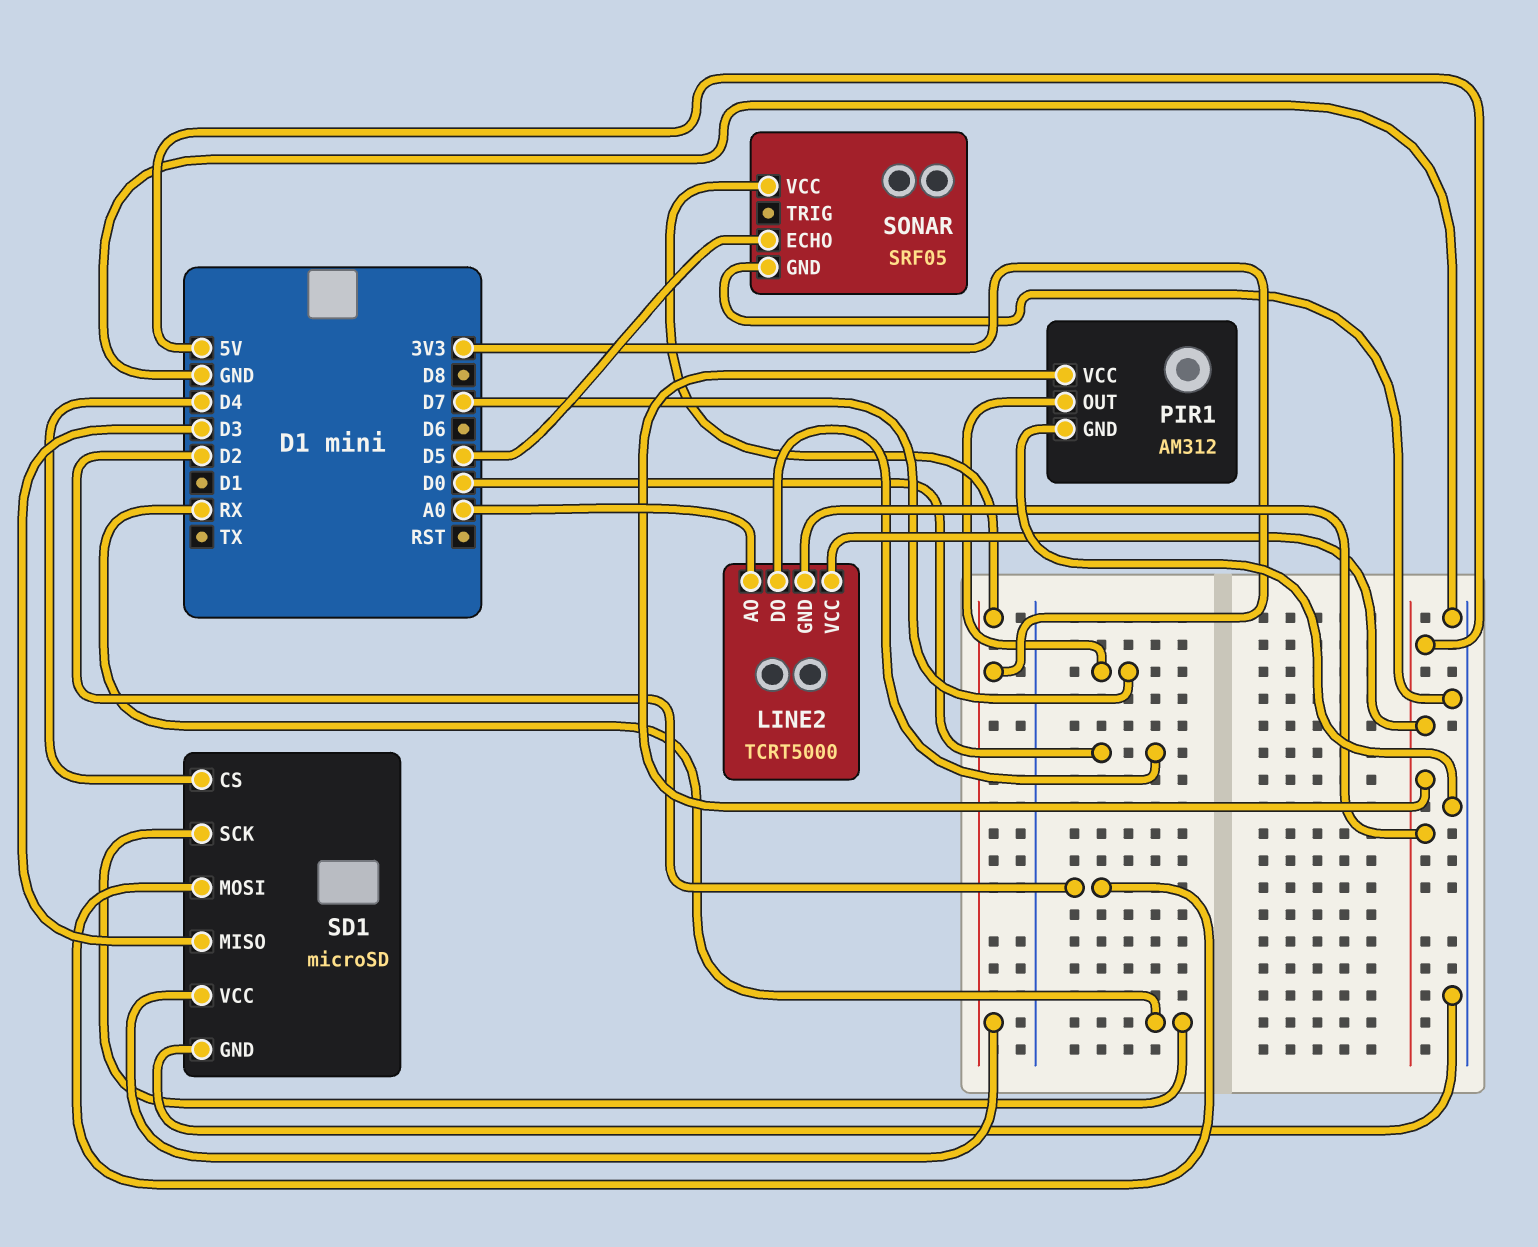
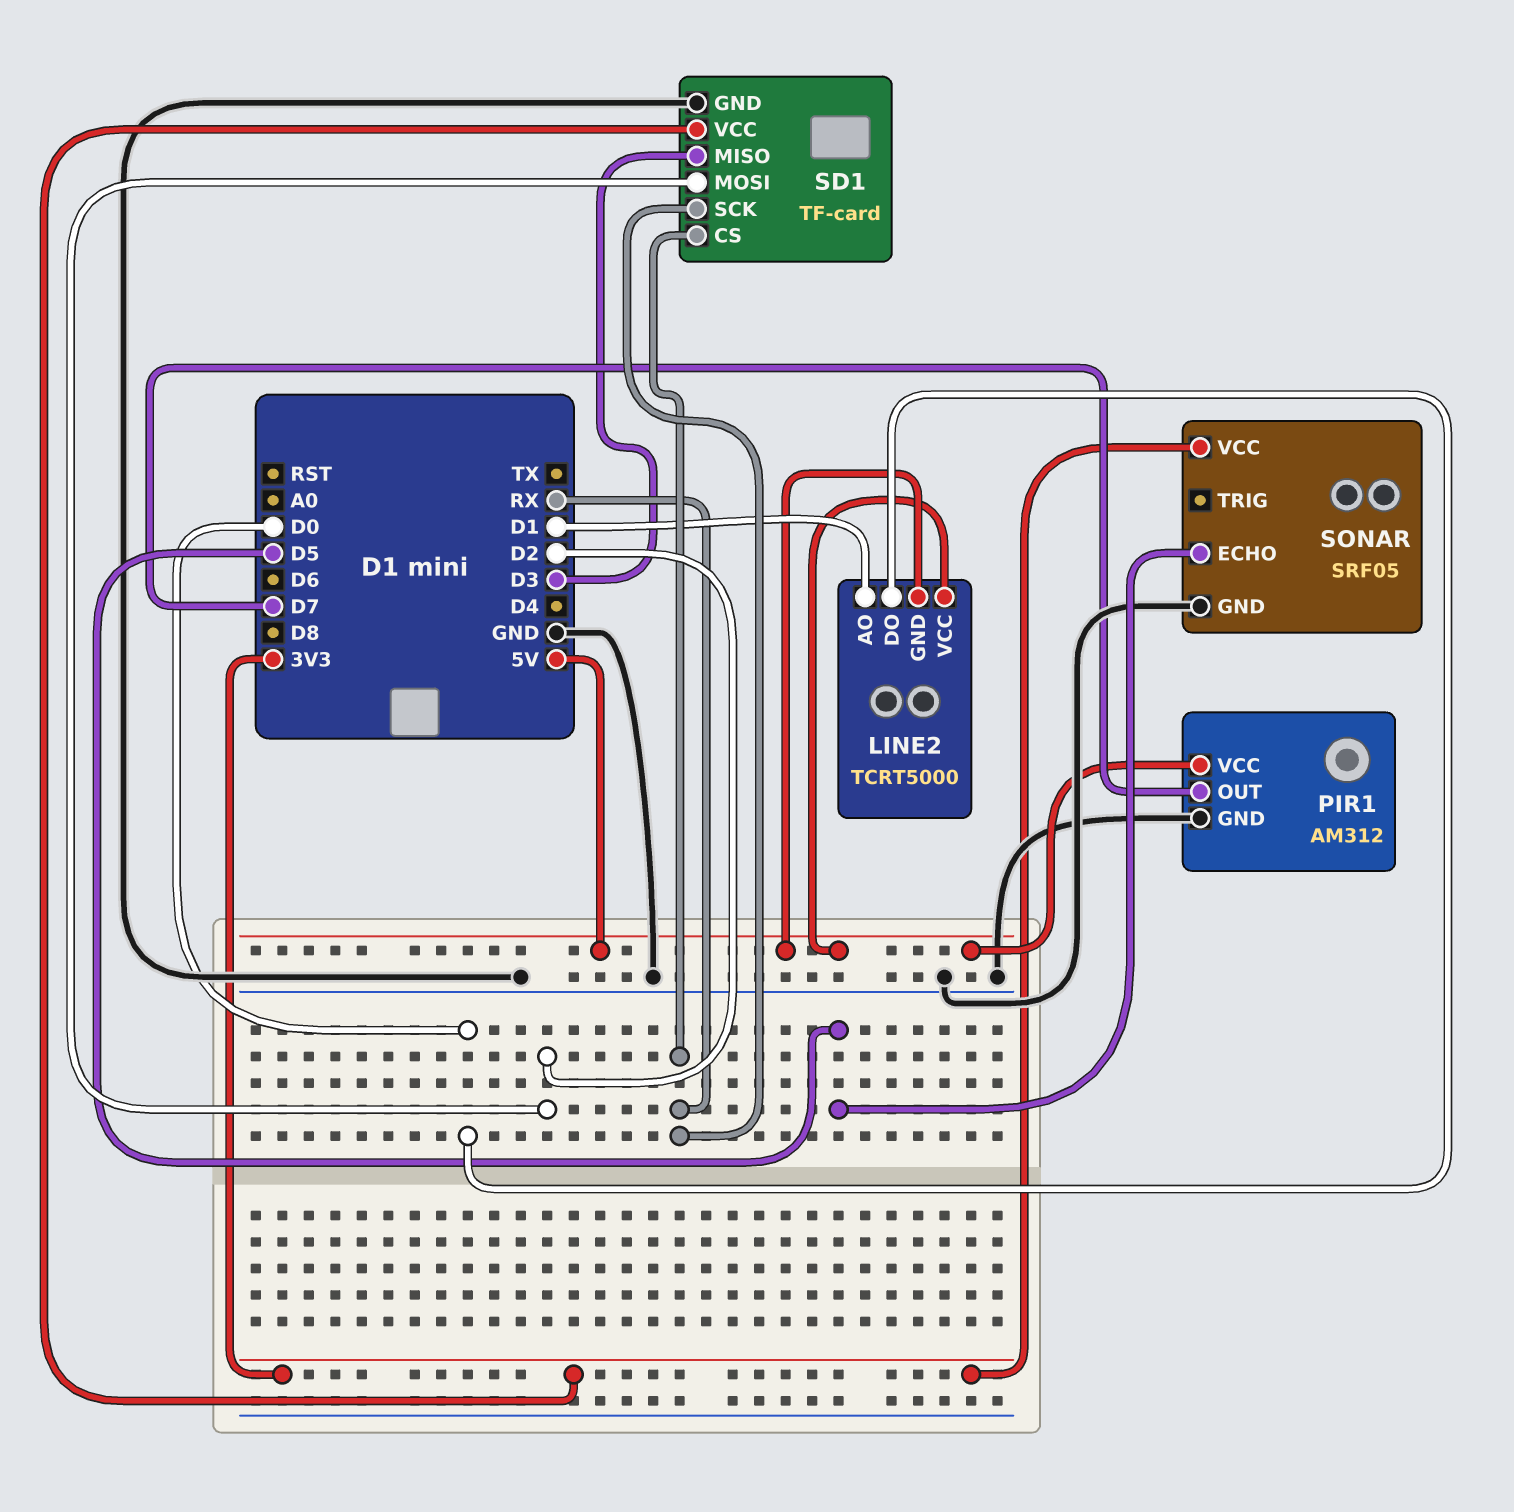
LINE2 pin AO: A0 -> D1
SD1: microSD -> TF-card
SD1 pin CS: D4 -> RX

